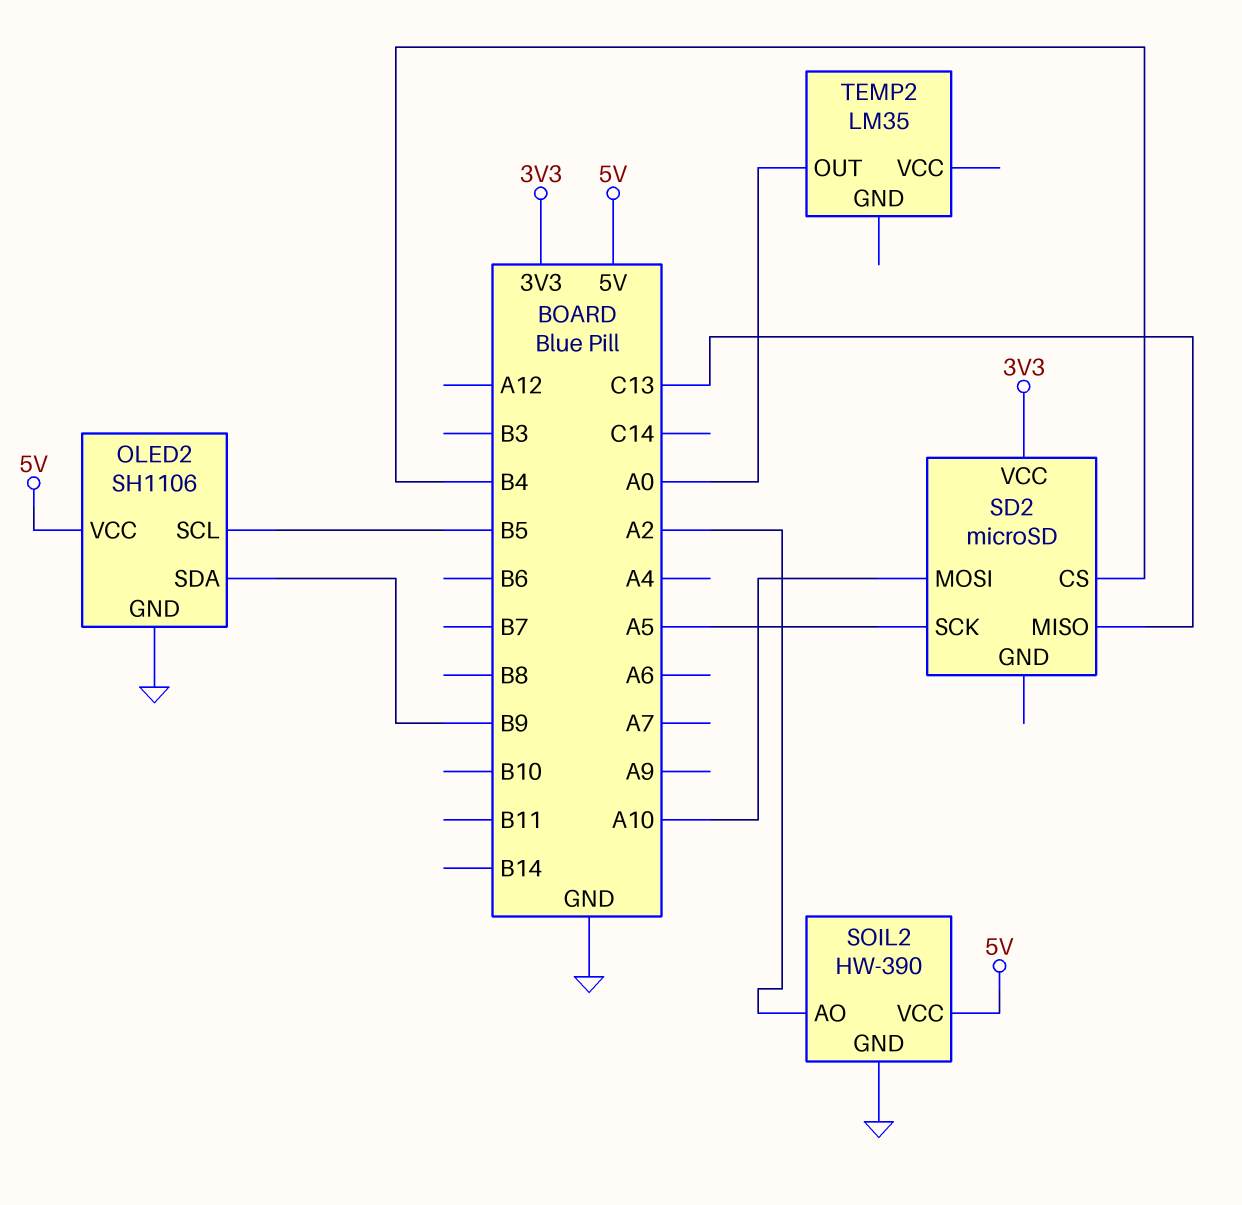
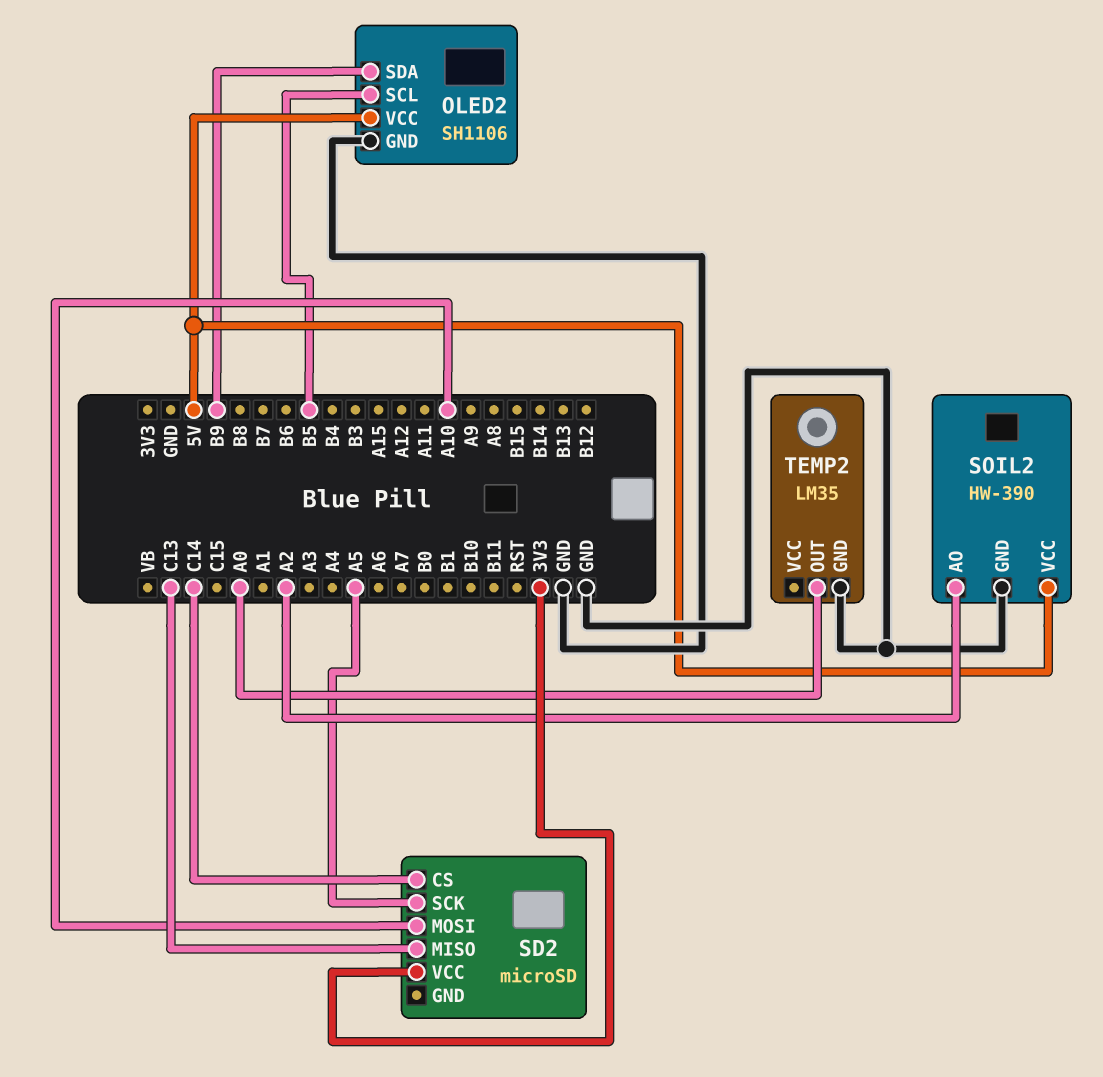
SD2 pin CS: B4 -> C14
TEMP2 pin GND: none -> GND

